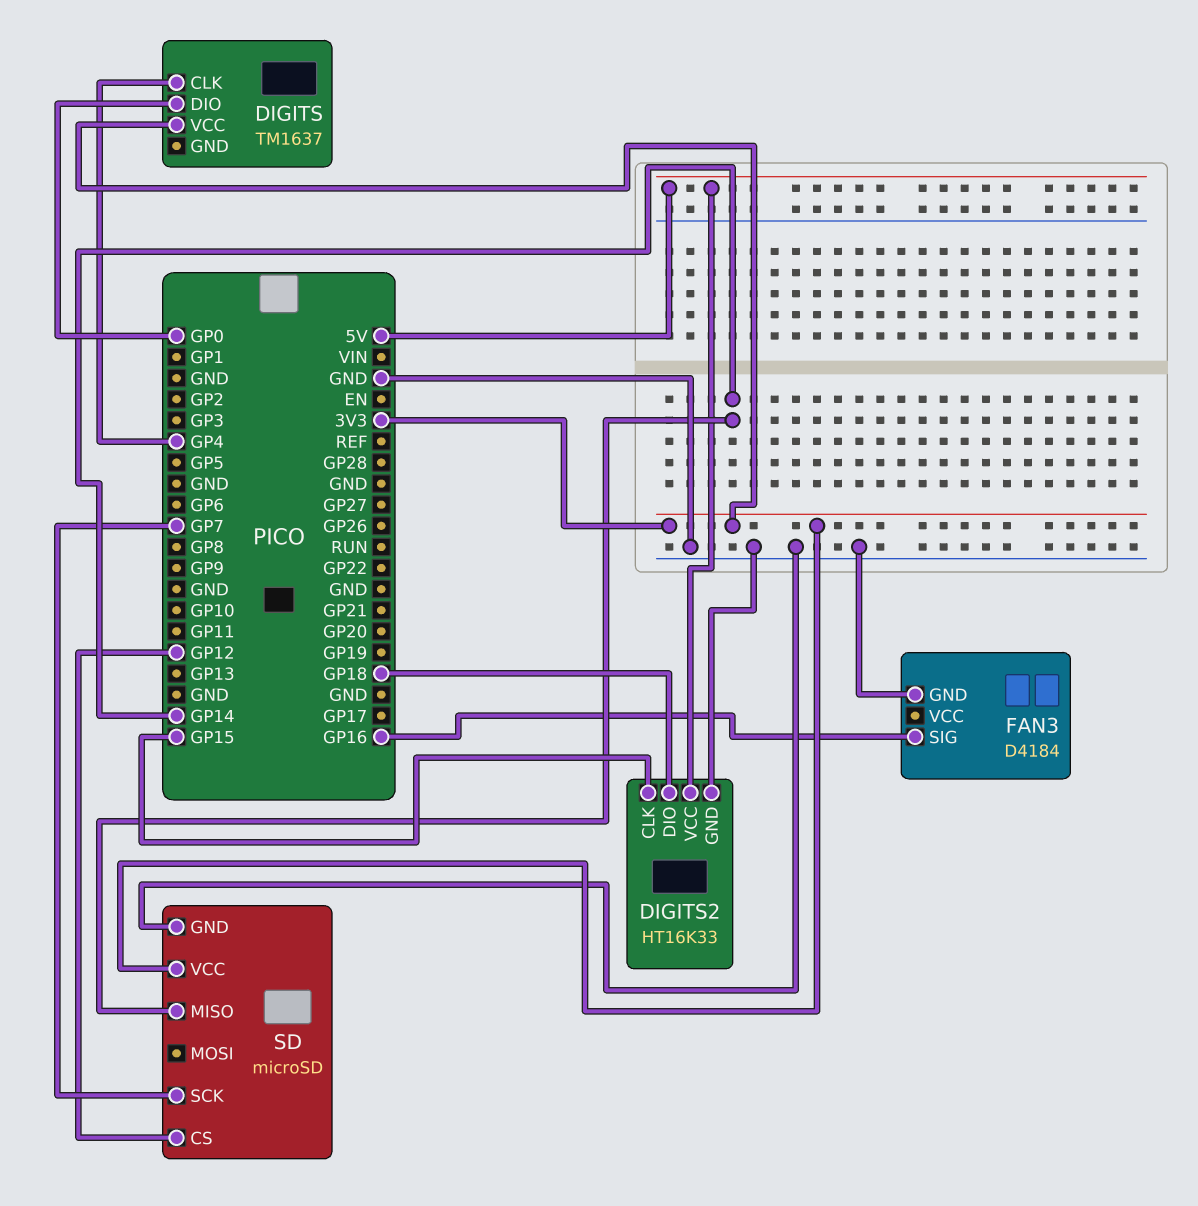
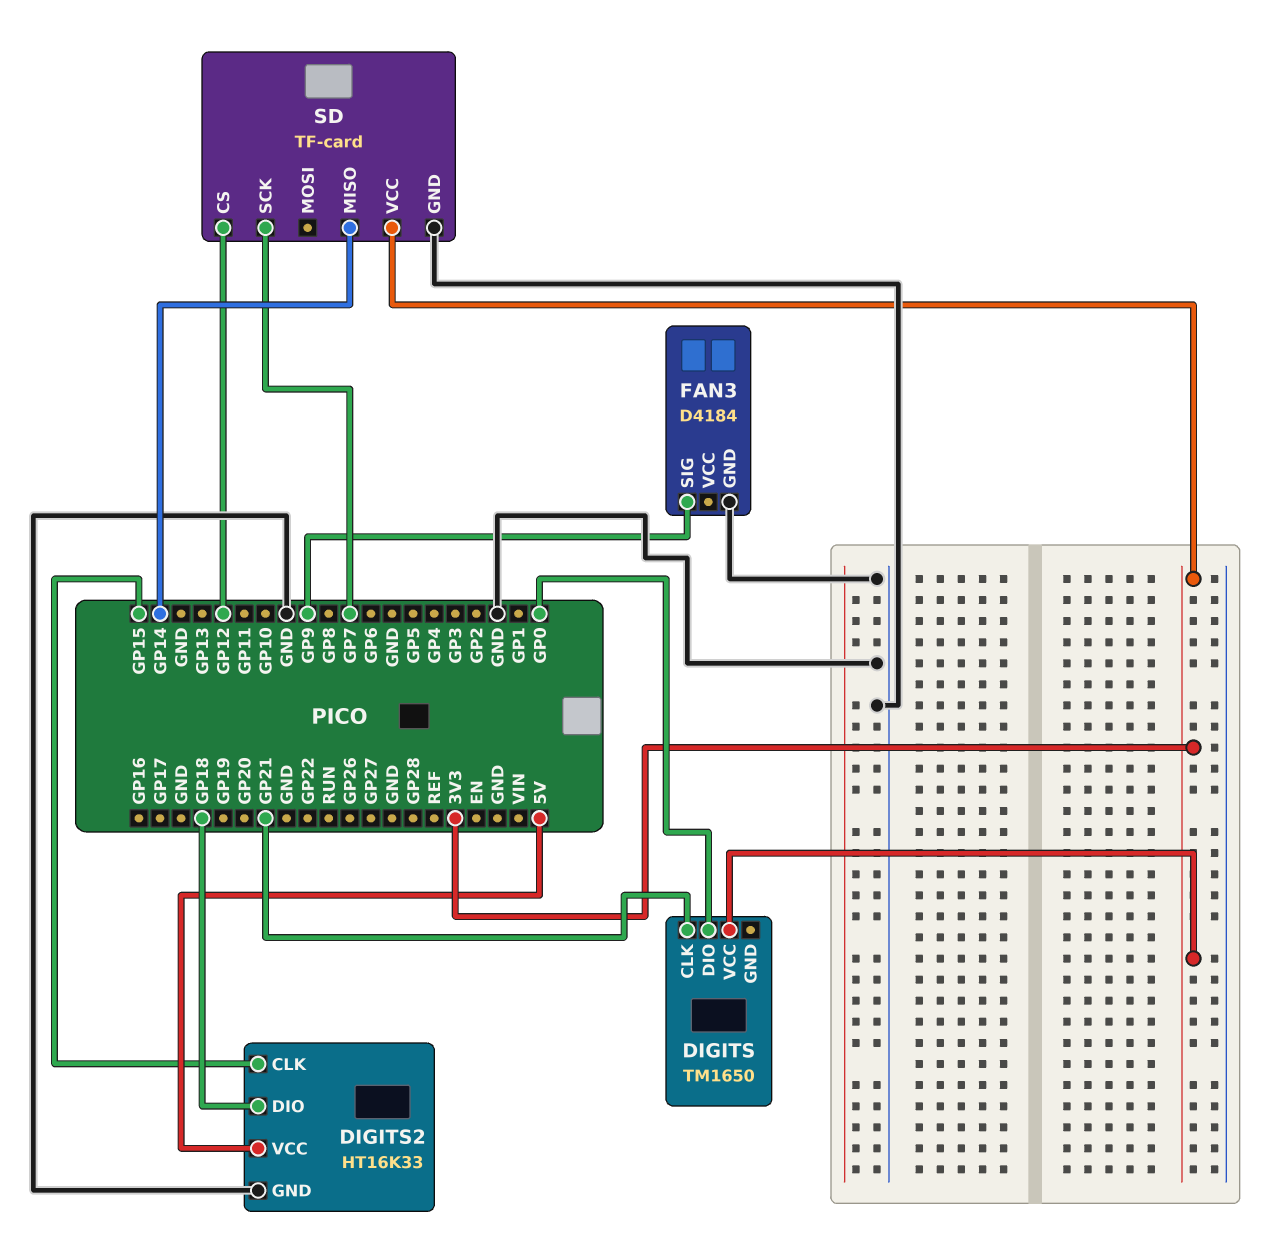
DIGITS: TM1637 -> TM1650
DIGITS pin CLK: GP4 -> GP21
FAN3 pin SIG: GP16 -> GP9
SD: microSD -> TF-card

